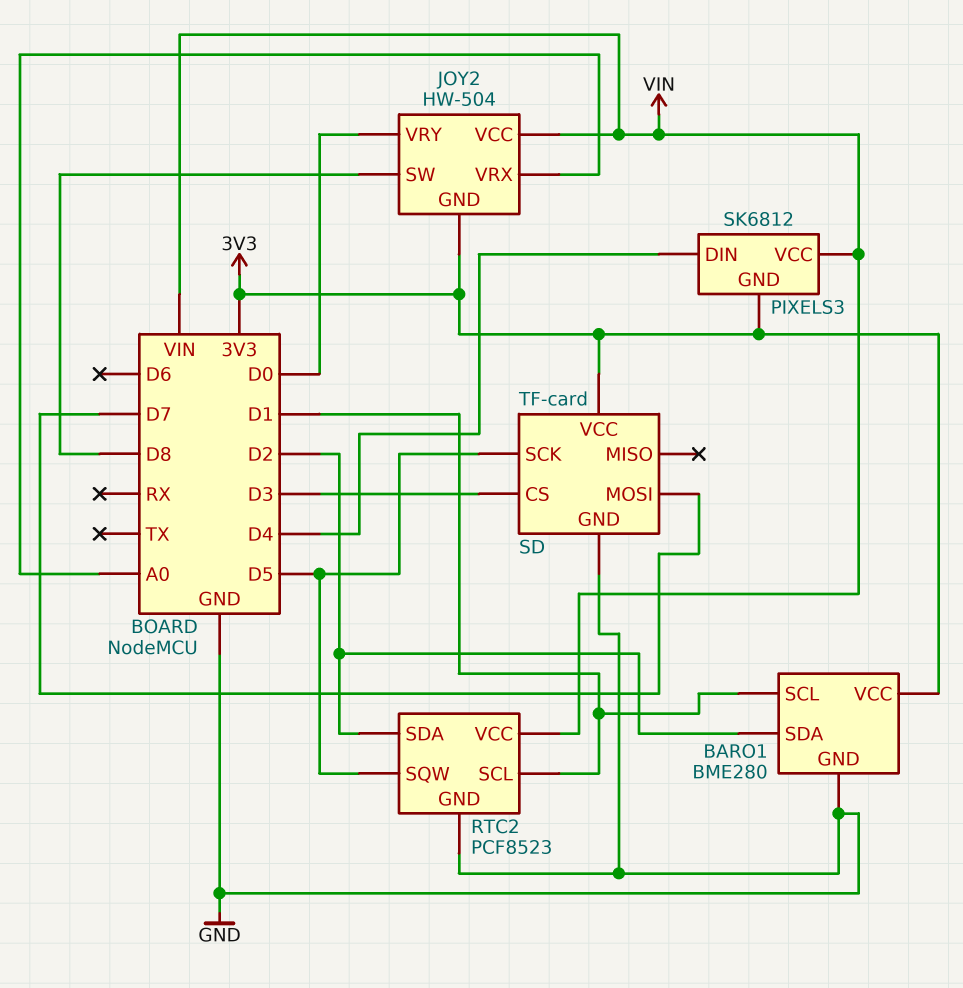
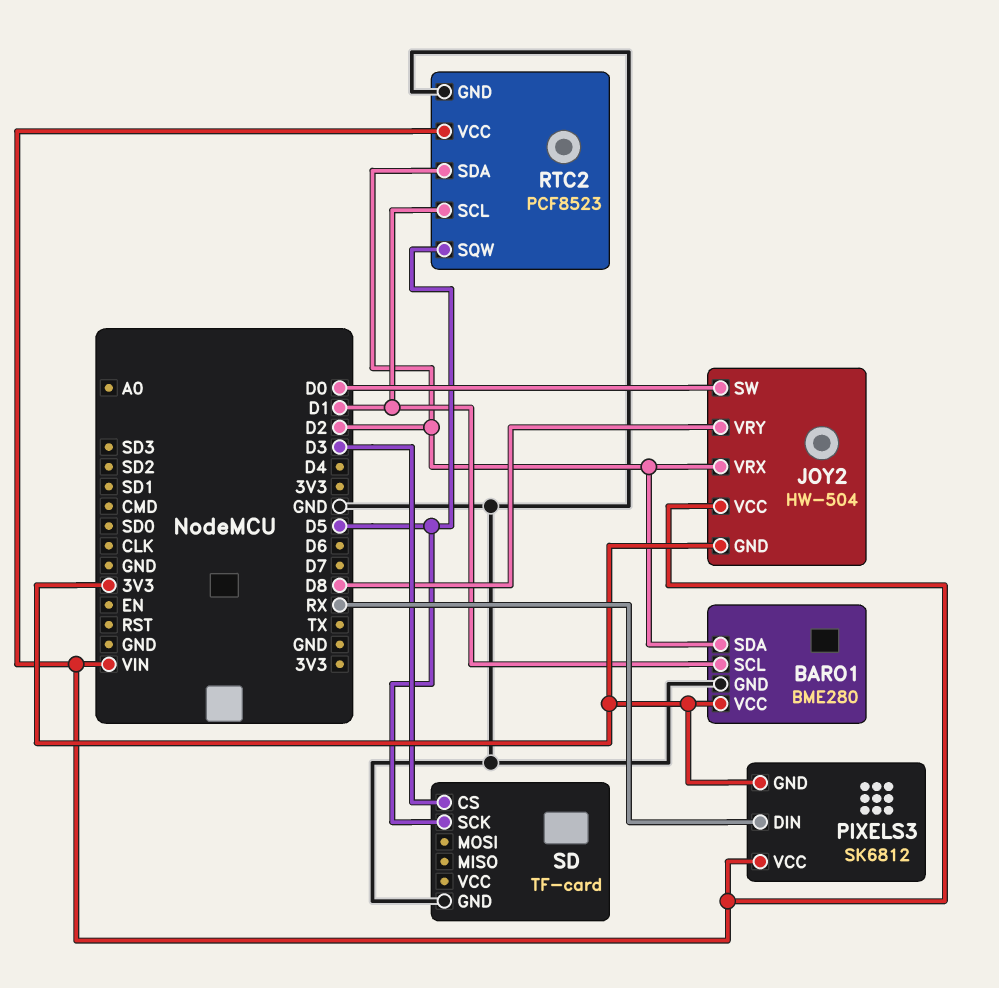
JOY2 pin SW: D8 -> D0
JOY2 pin VRX: A0 -> D2
JOY2 pin VRY: D0 -> D8
PIXELS3 pin DIN: D4 -> RX
SD pin MOSI: D7 -> none
SD pin VCC: 3V3 -> none

